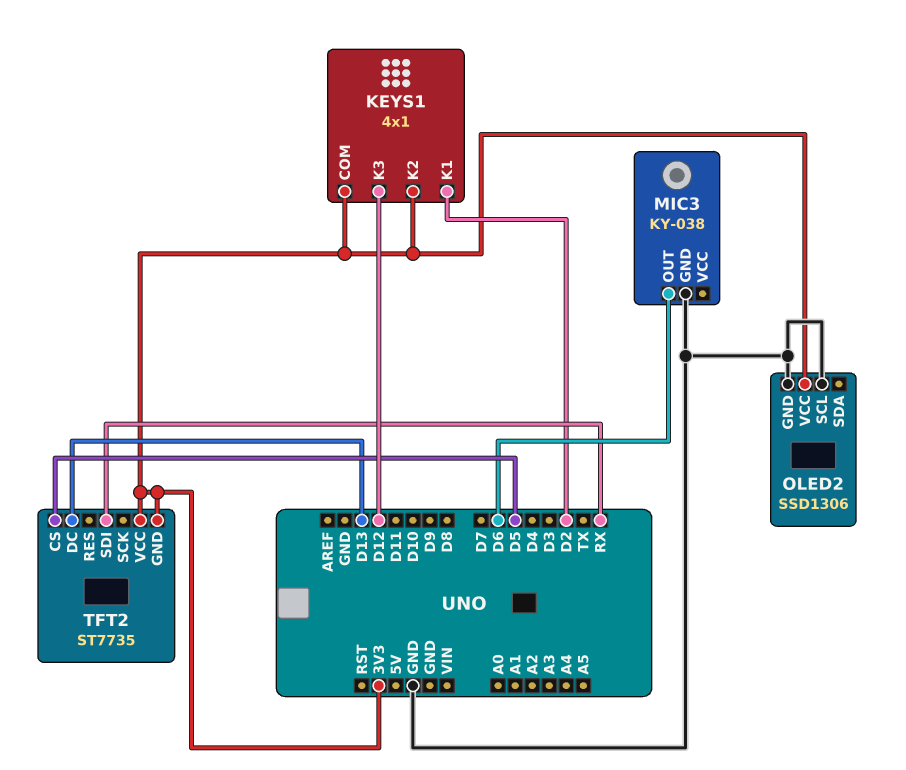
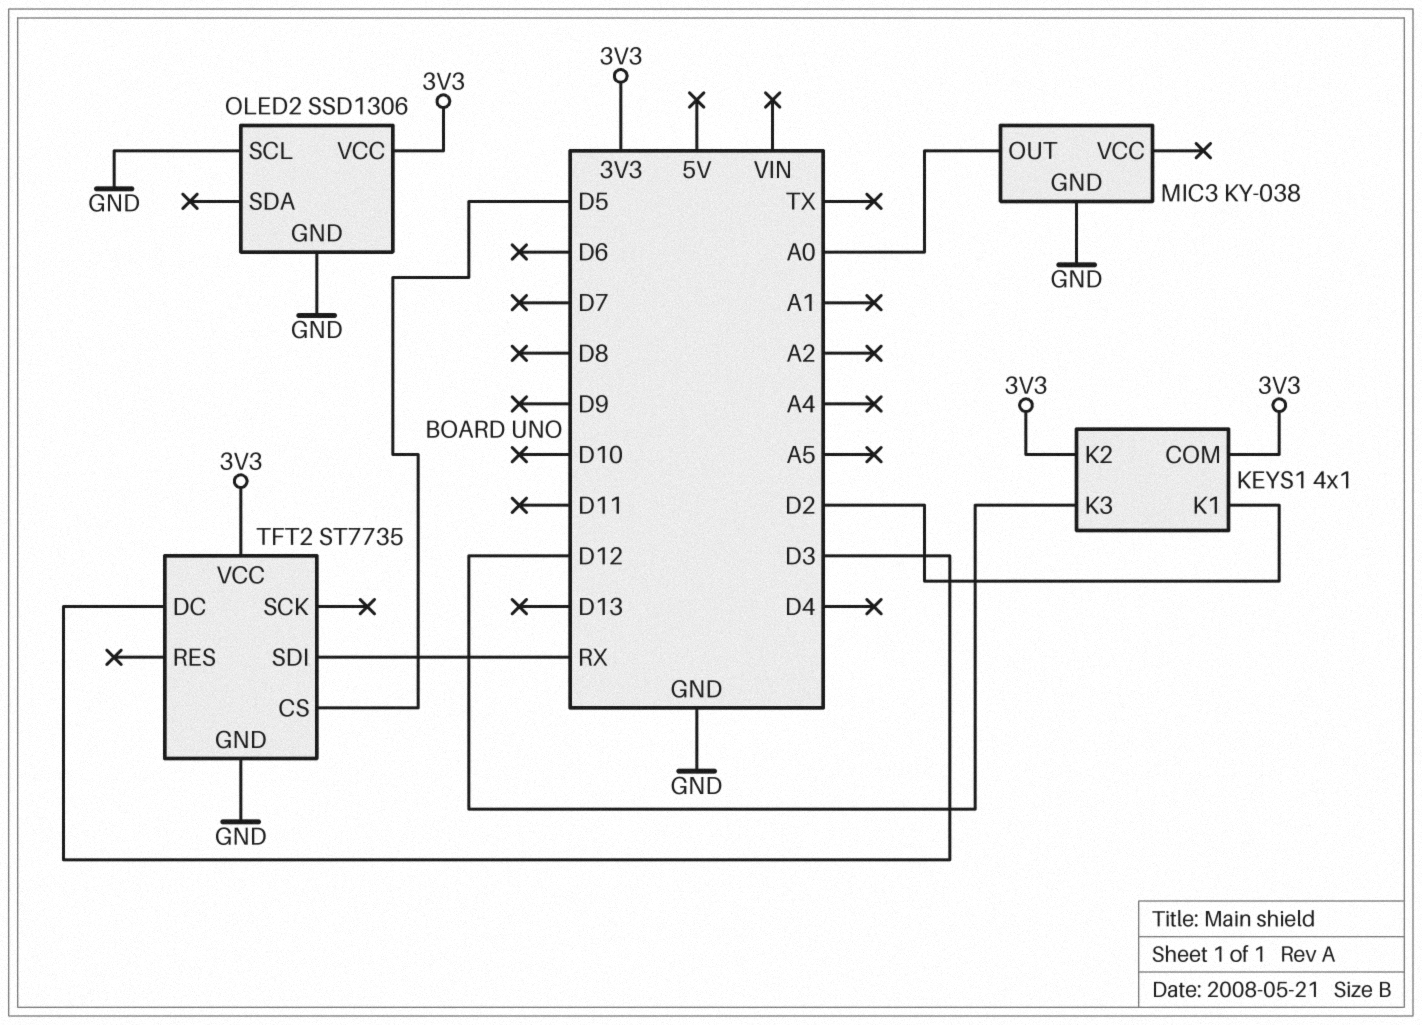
MIC3 pin OUT: D6 -> A0
TFT2 pin DC: D13 -> D3
TFT2 pin GND: 3V3 -> GND

